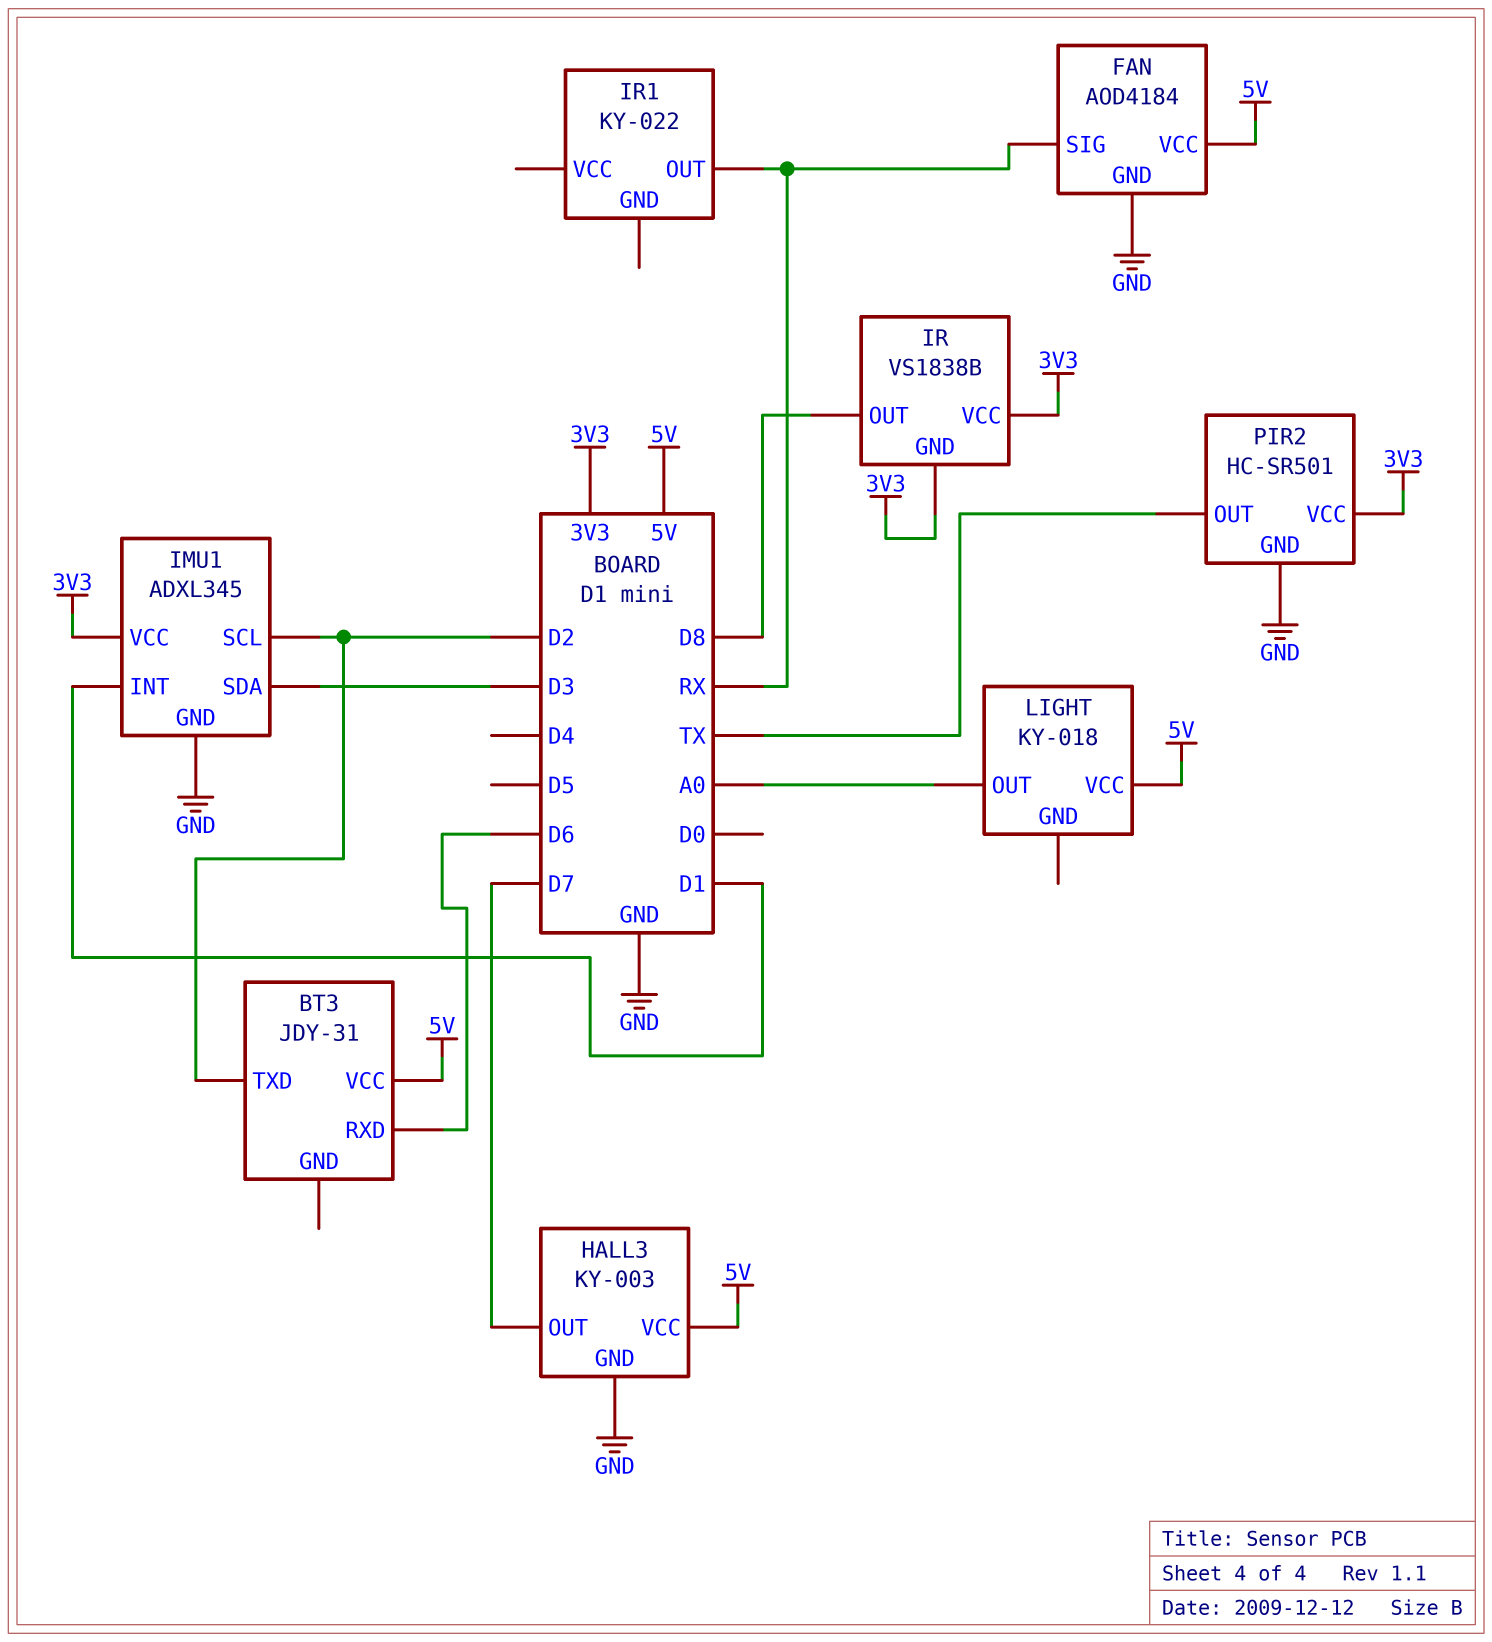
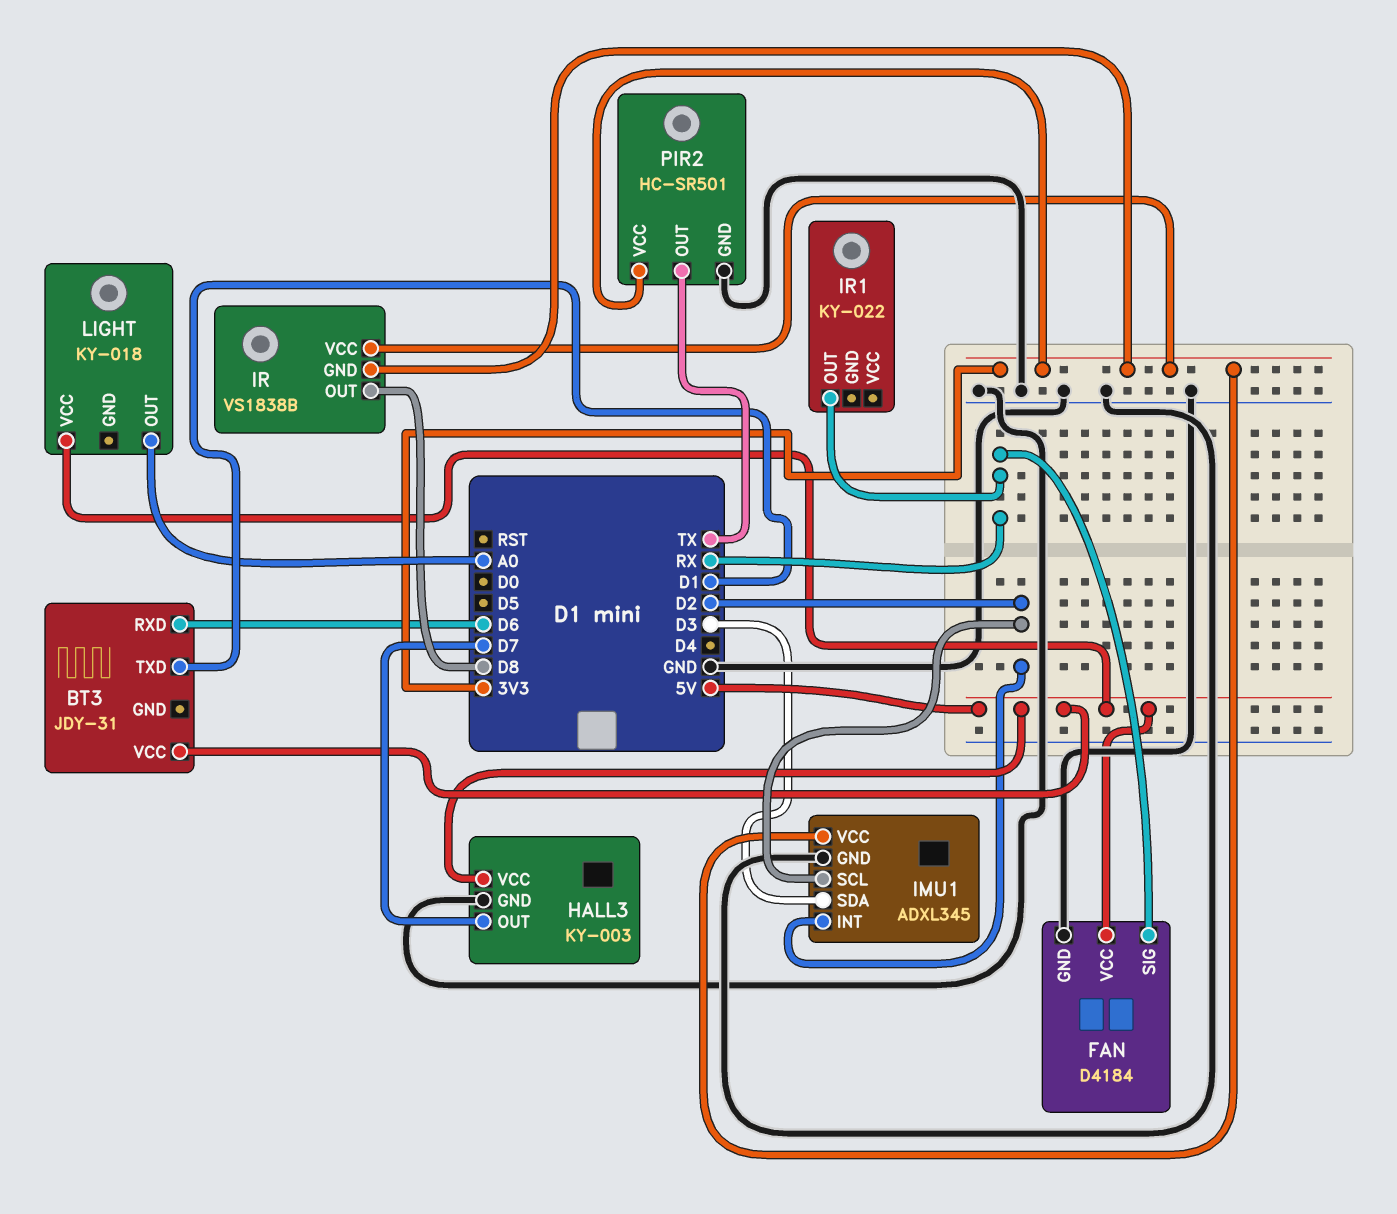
BT3 pin TXD: D2 -> D1
FAN: AOD4184 -> D4184
IMU1 pin INT: D1 -> D2

